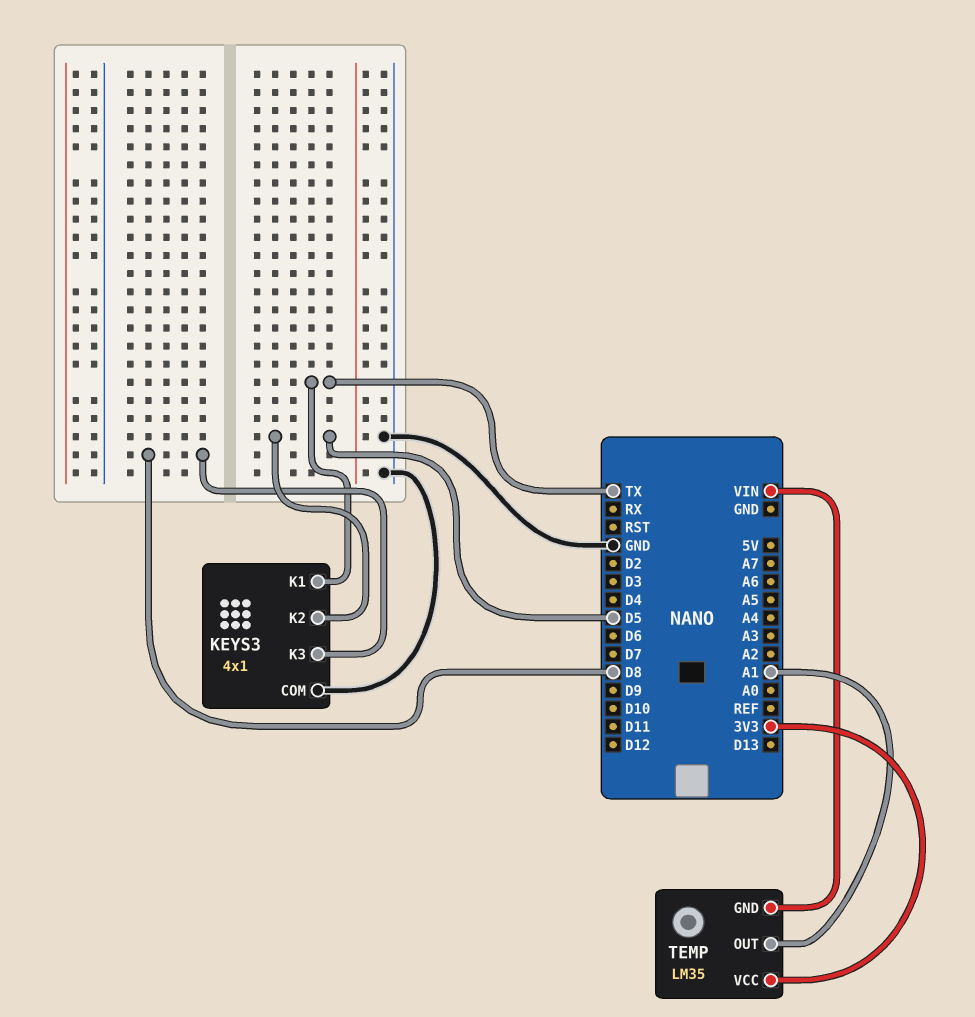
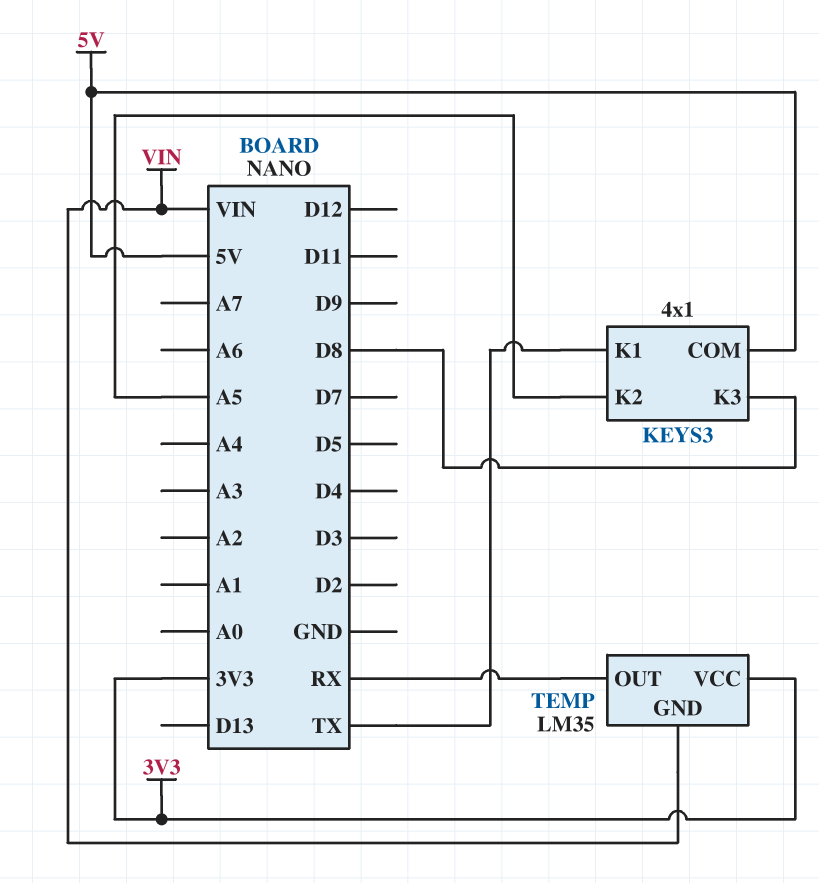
KEYS3 pin COM: GND -> 5V
KEYS3 pin K2: D5 -> A5
TEMP pin OUT: A1 -> RX

